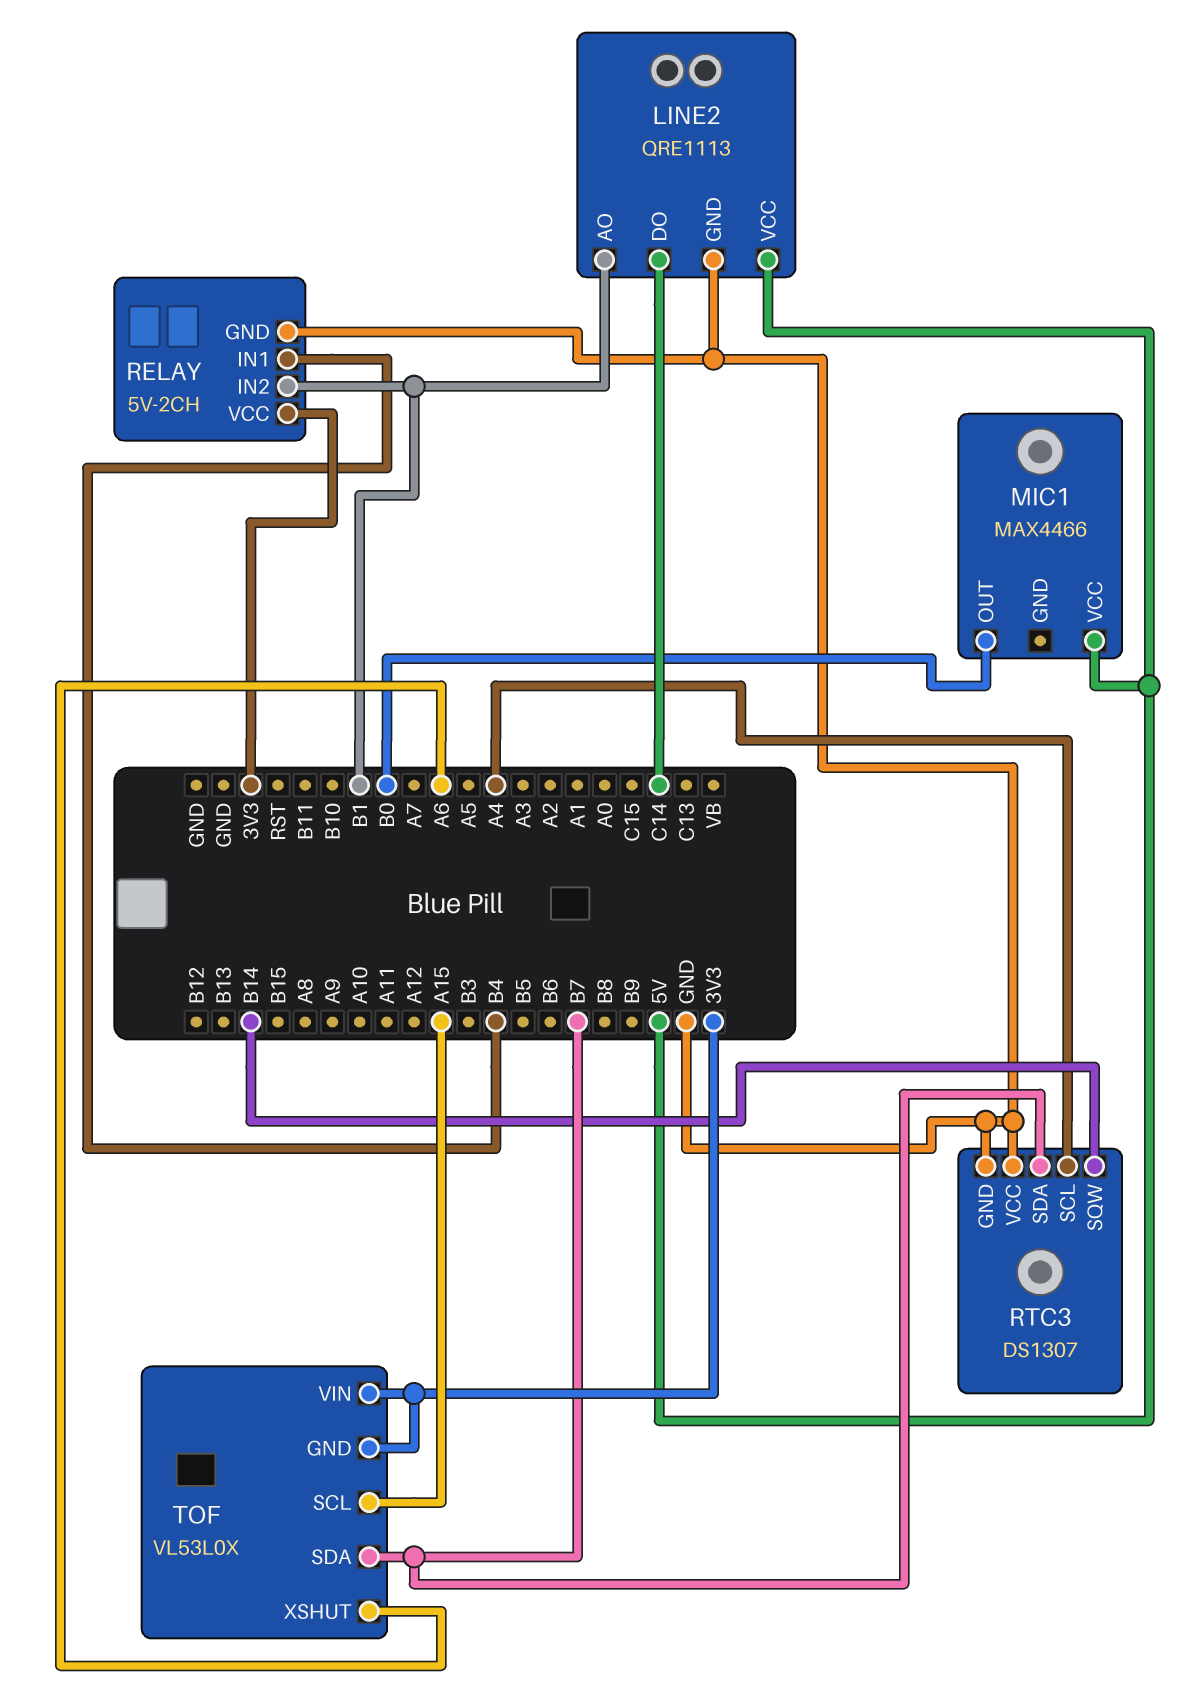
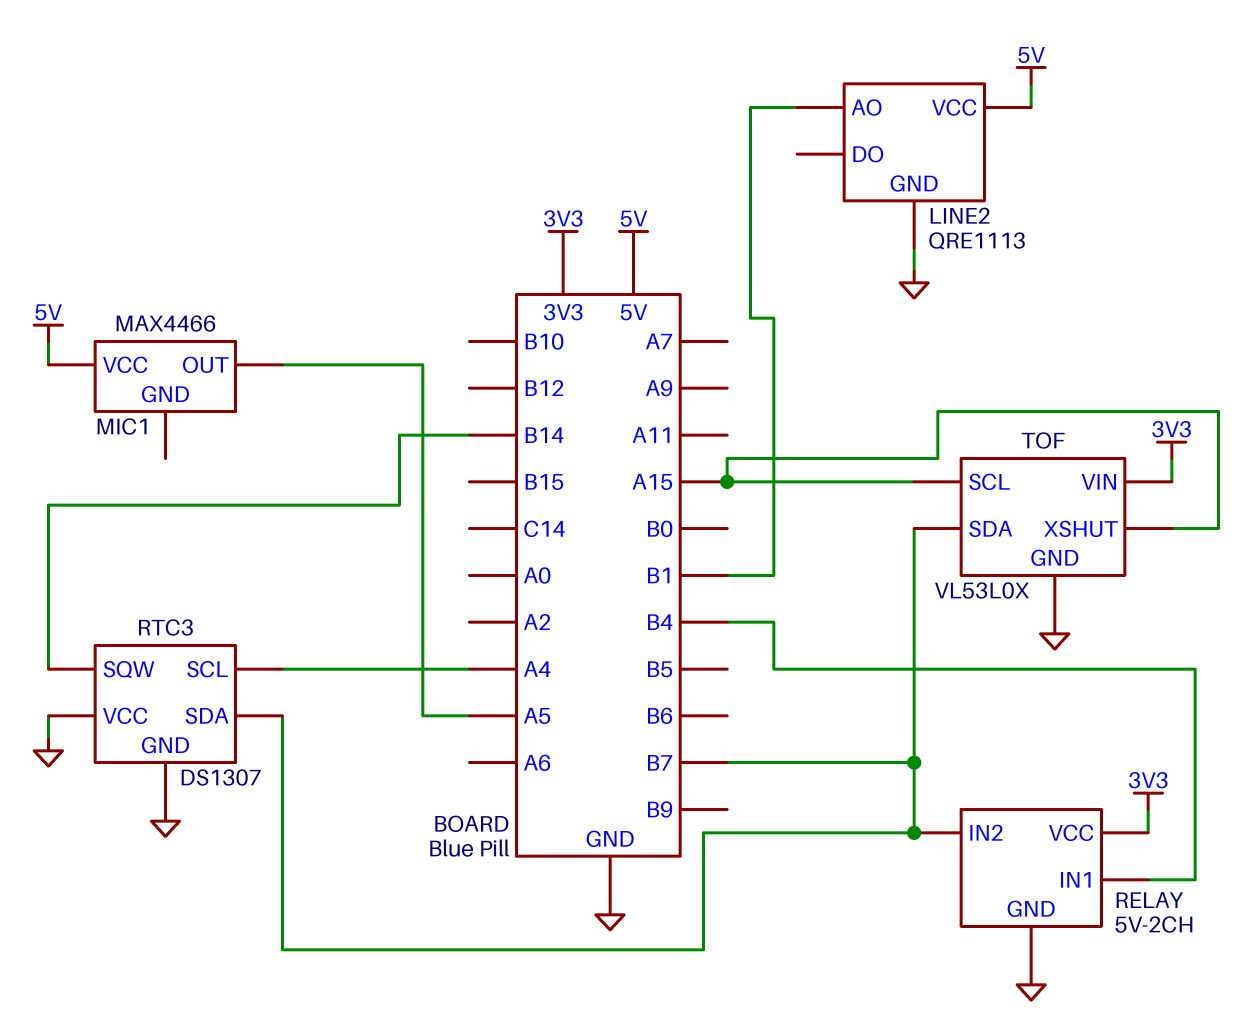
LINE2 pin DO: C14 -> none
MIC1 pin OUT: B0 -> A5
RELAY pin IN2: B1 -> B7
TOF pin GND: 3V3 -> GND
TOF pin XSHUT: A6 -> A15

